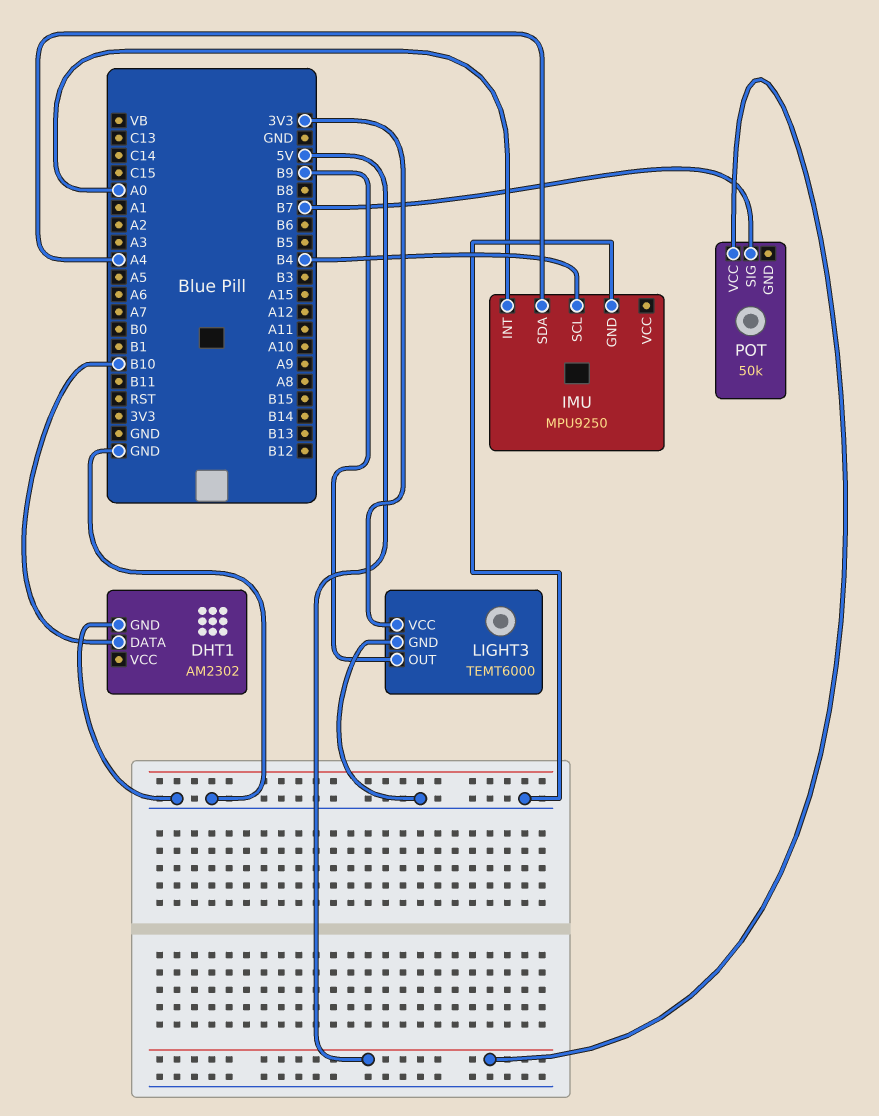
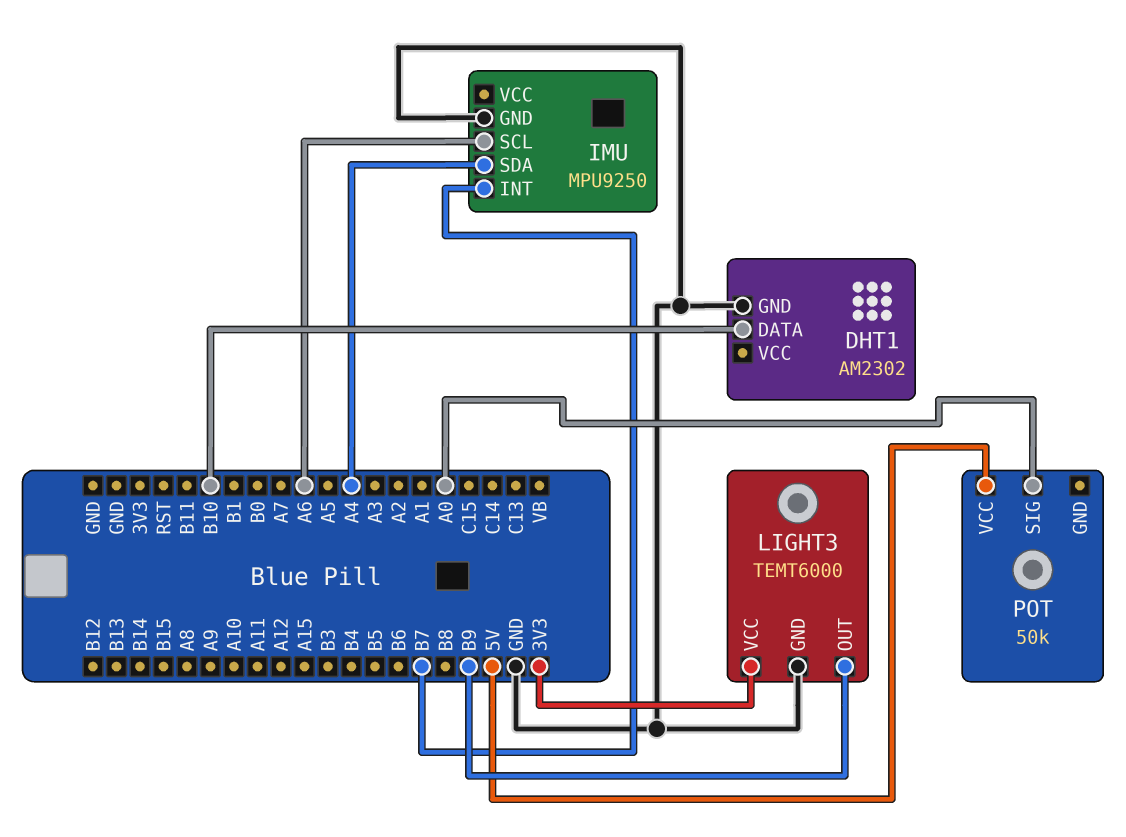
IMU pin INT: A0 -> B7
IMU pin SCL: B4 -> A6
POT pin SIG: B7 -> A0

